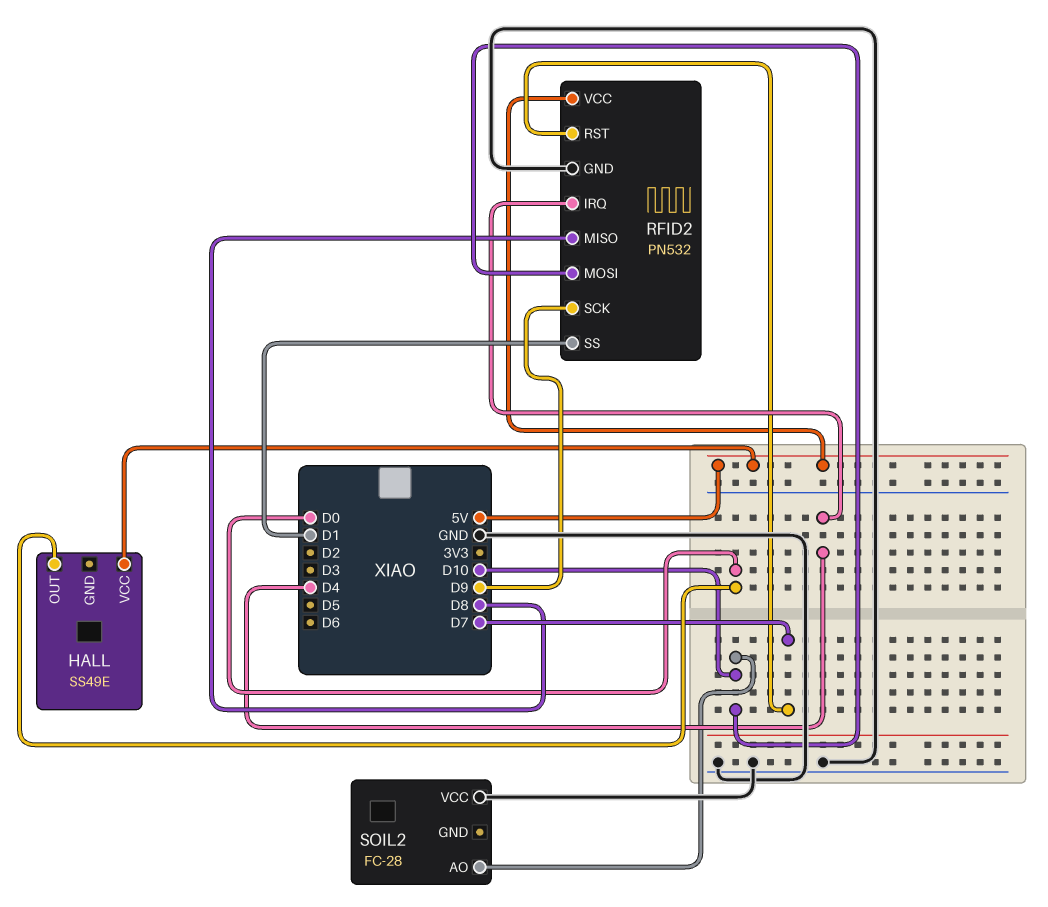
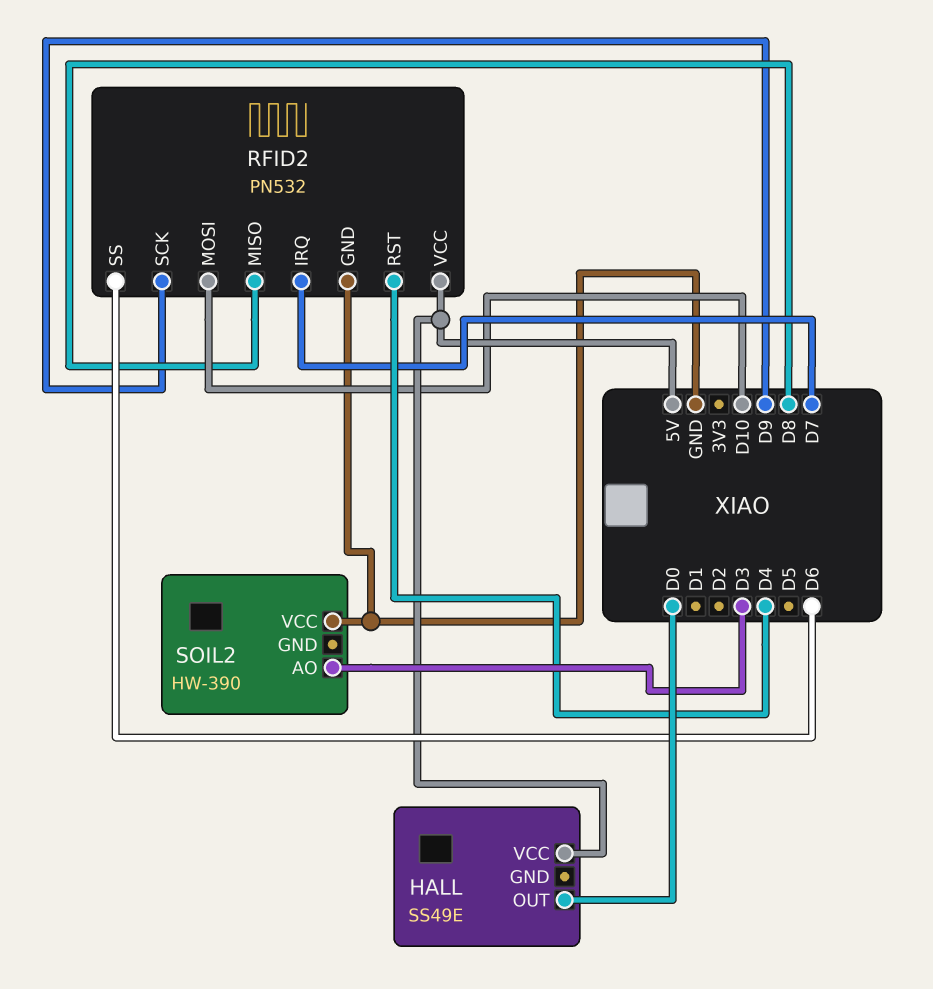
RFID2 pin IRQ: D4 -> D7
RFID2 pin RST: D7 -> D4
RFID2 pin SS: D1 -> D6
SOIL2: FC-28 -> HW-390
SOIL2 pin AO: D10 -> D3

